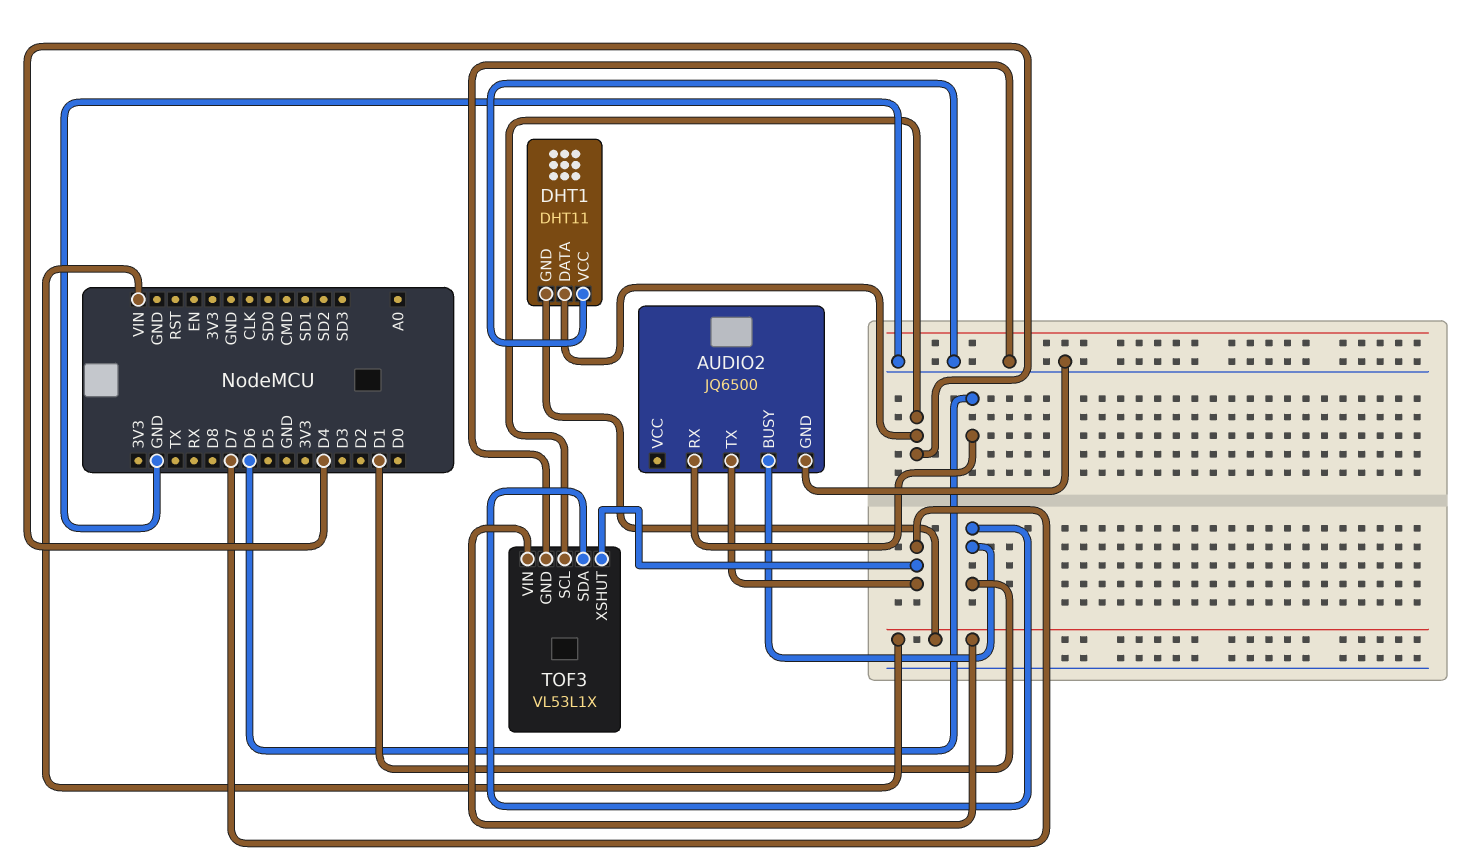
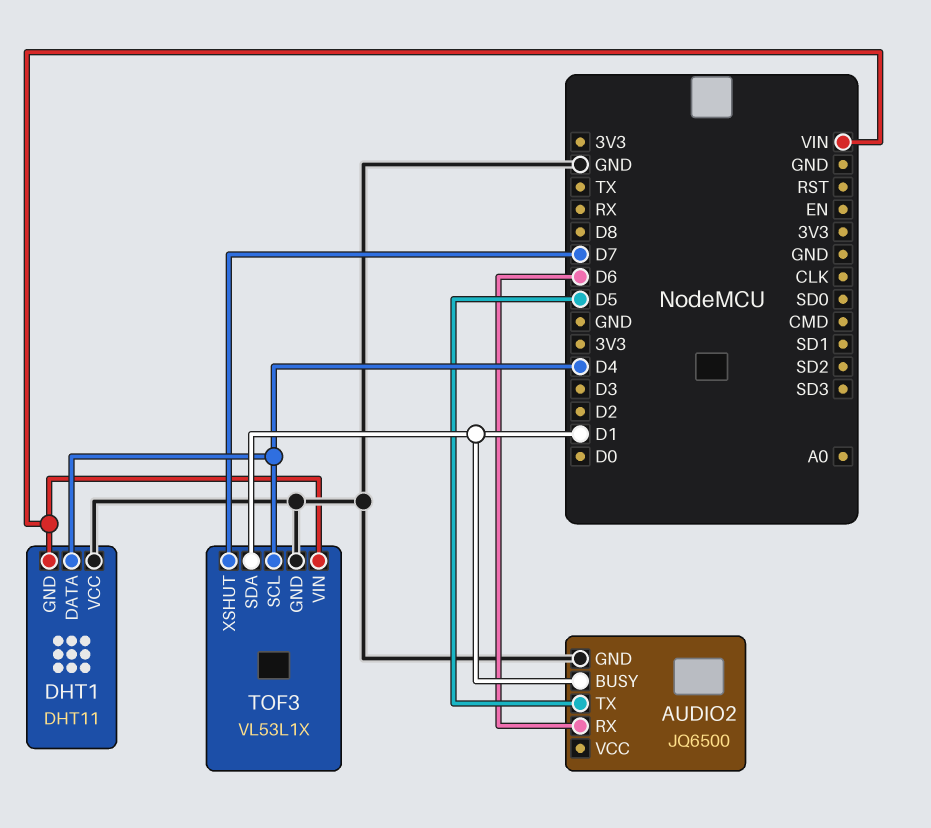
AUDIO2 pin TX: D7 -> D5

